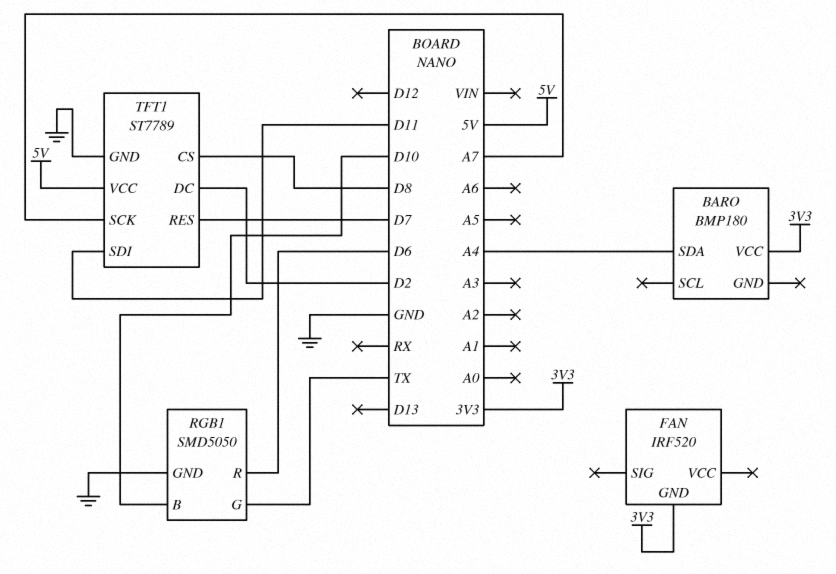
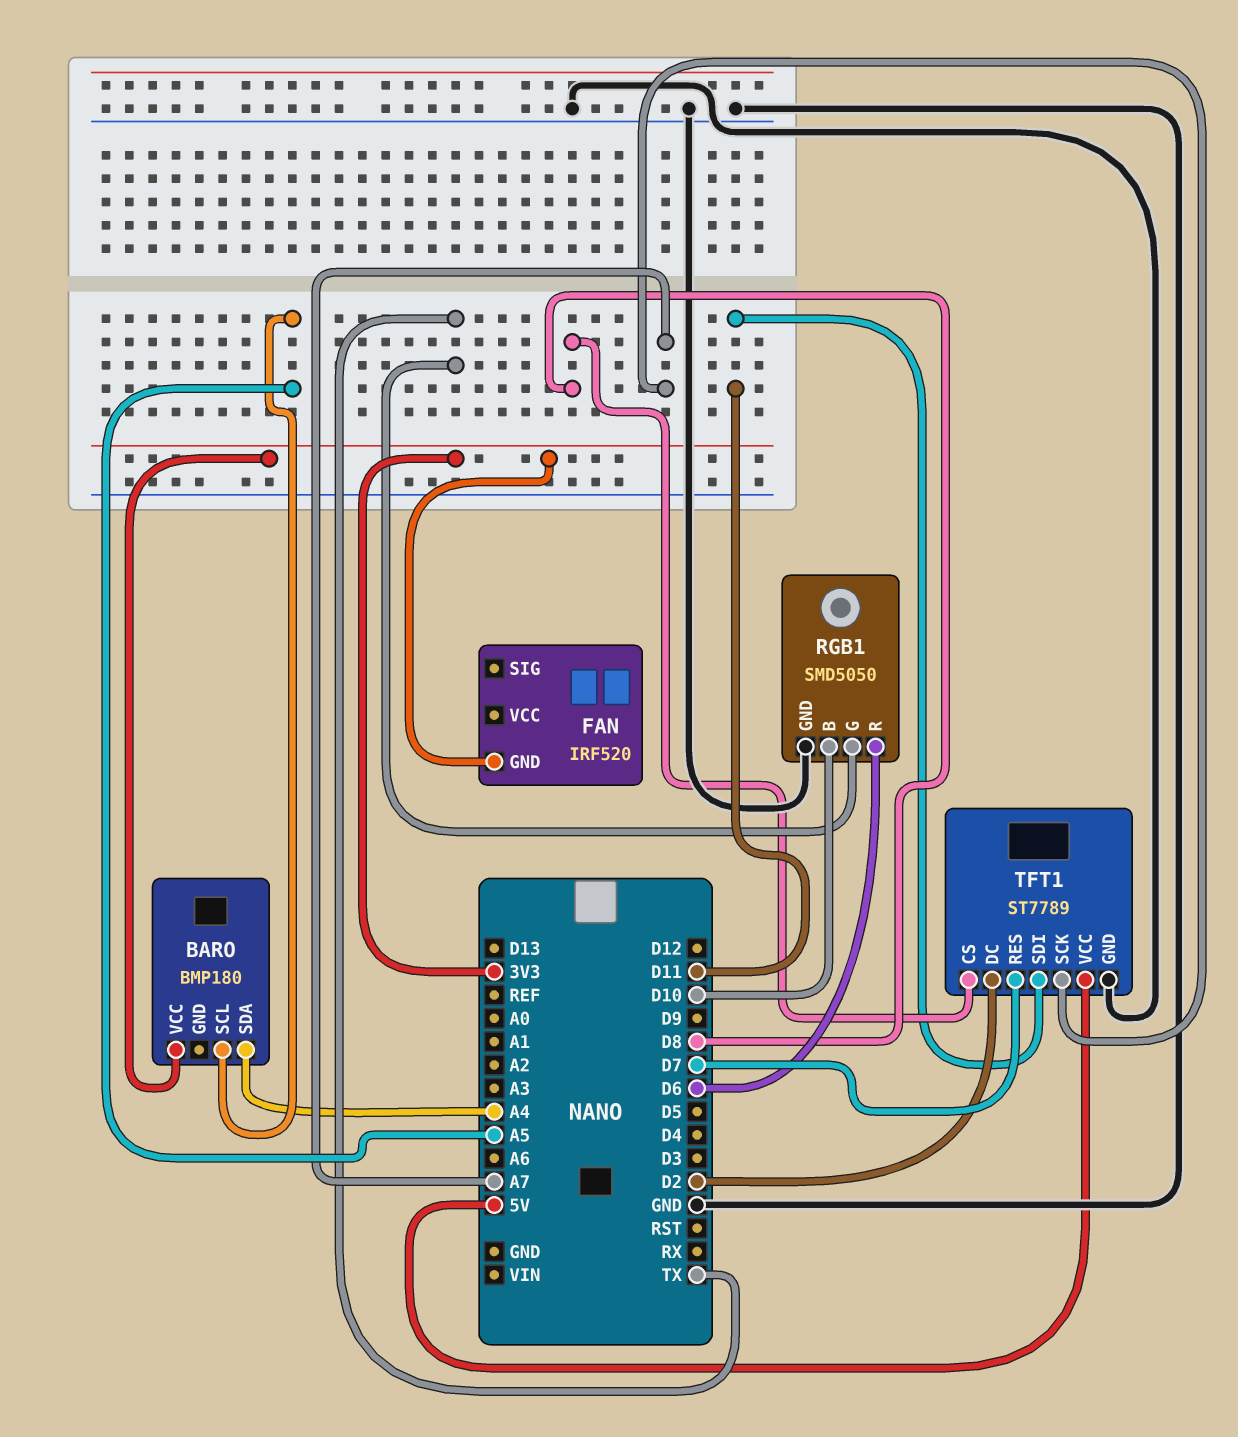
BARO pin SCL: none -> A5

